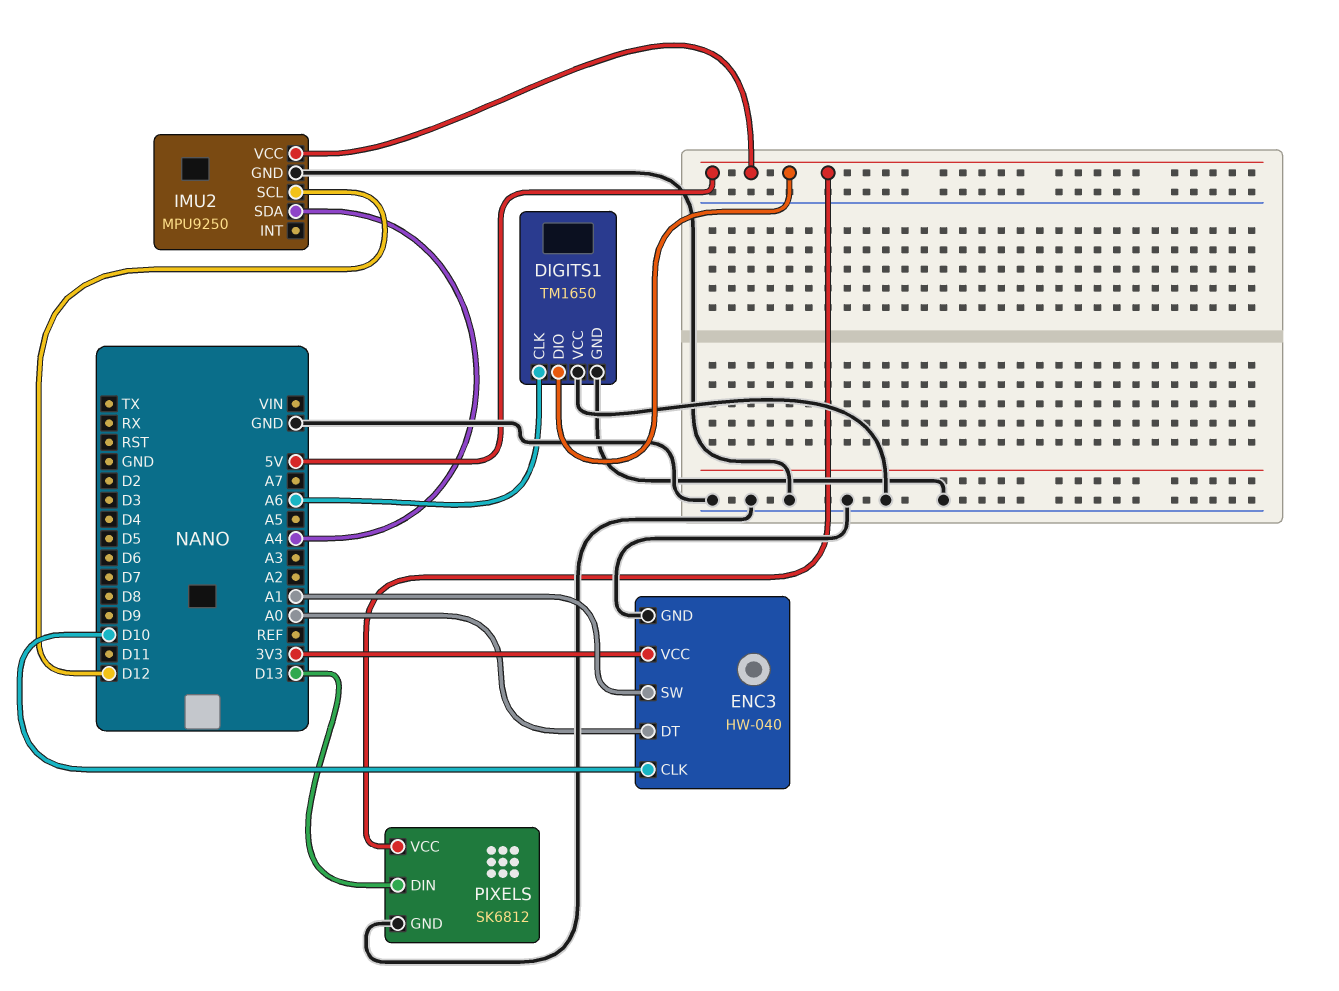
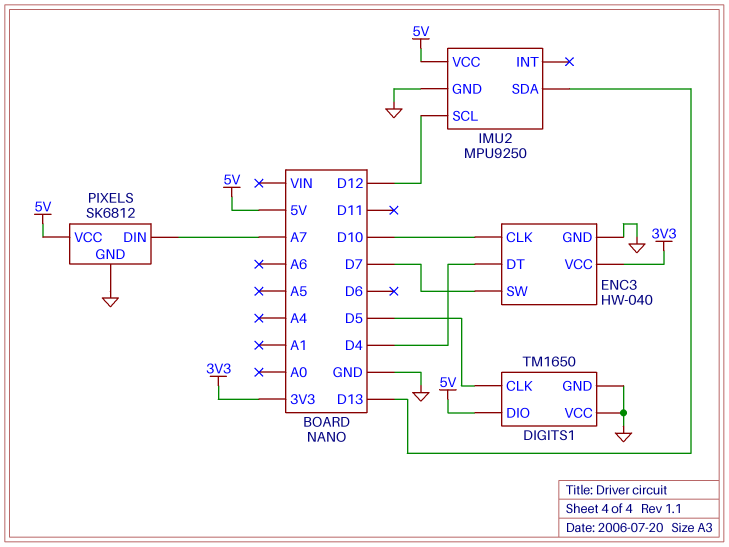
DIGITS1 pin CLK: A6 -> D5
ENC3 pin DT: A0 -> D4
ENC3 pin SW: A1 -> D7
IMU2 pin SDA: A4 -> D13
PIXELS pin DIN: D13 -> A7

